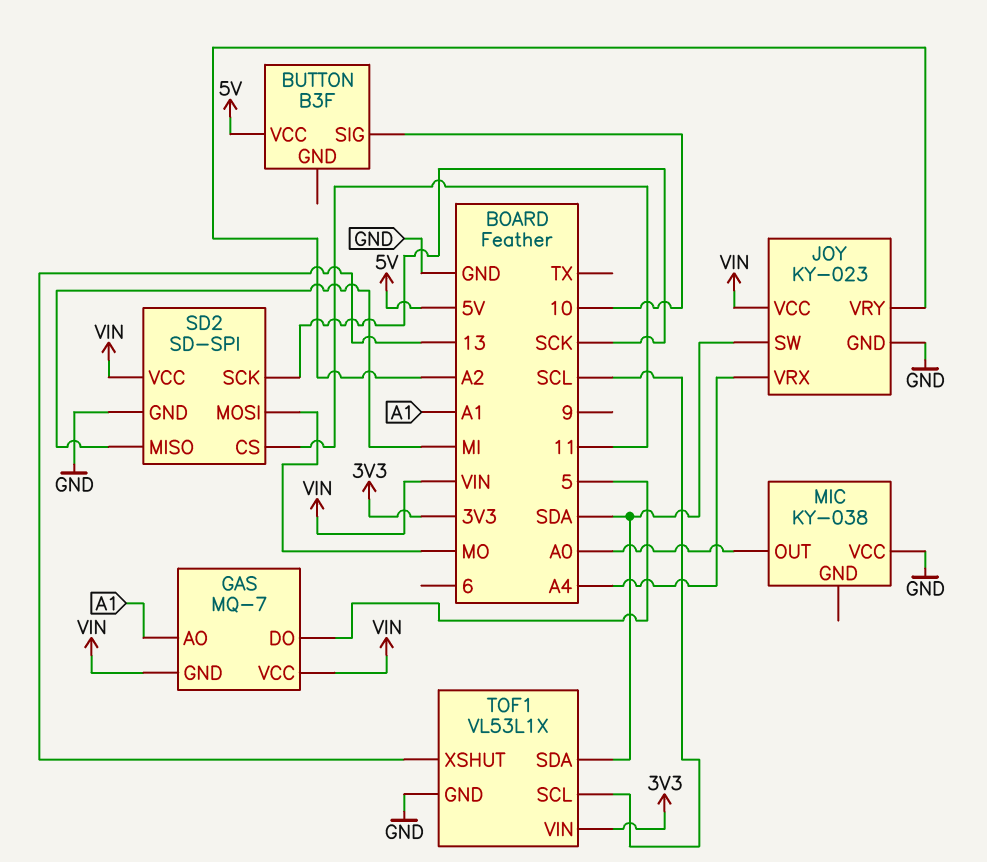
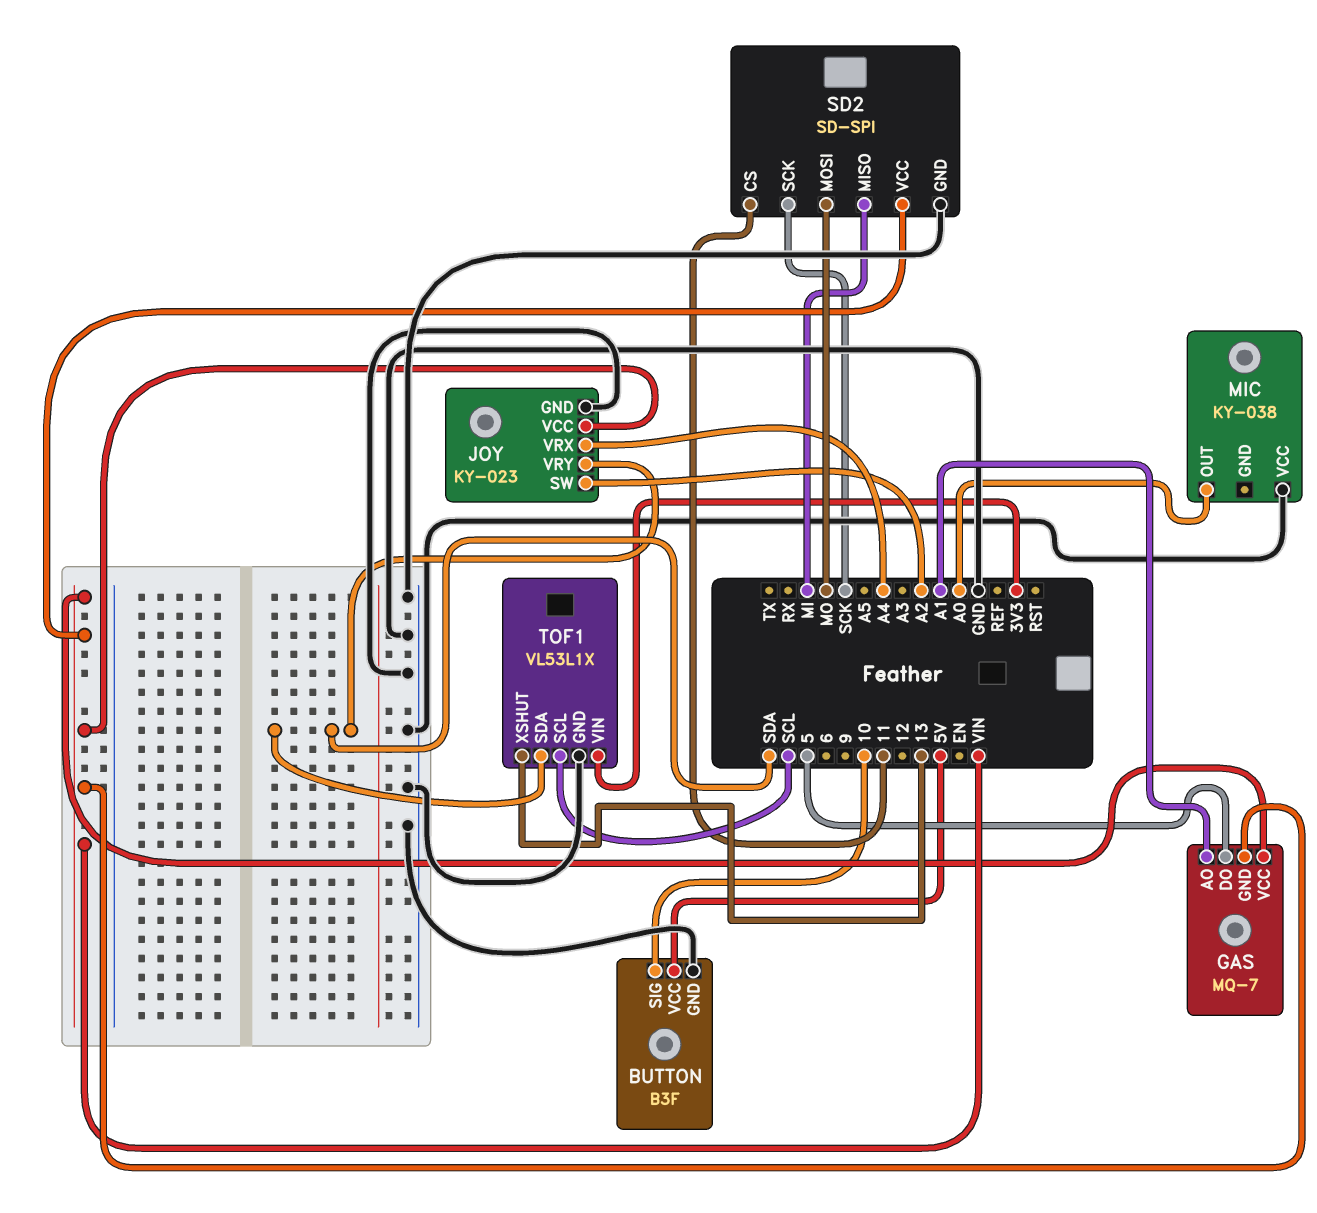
BUTTON pin GND: none -> GND
JOY pin SW: SDA -> A2
JOY pin VRY: A2 -> SDA

